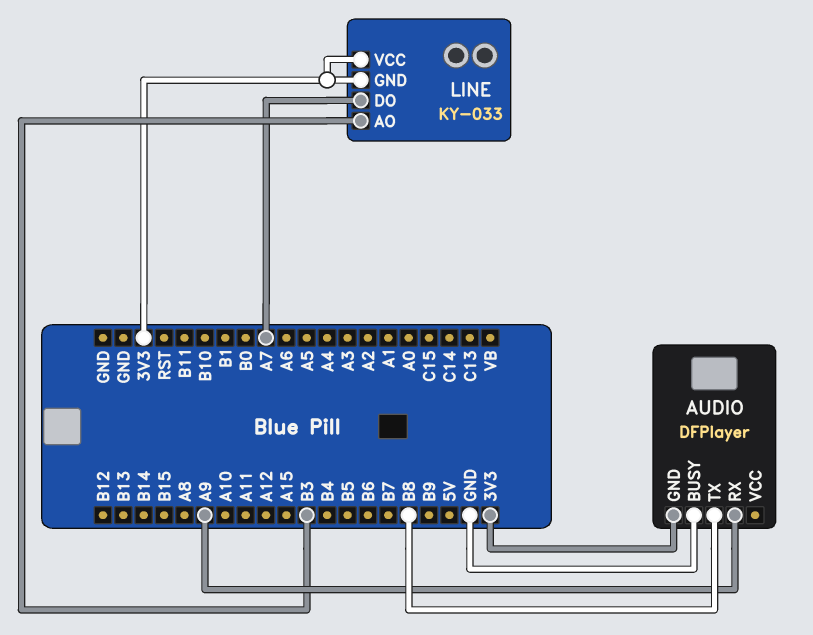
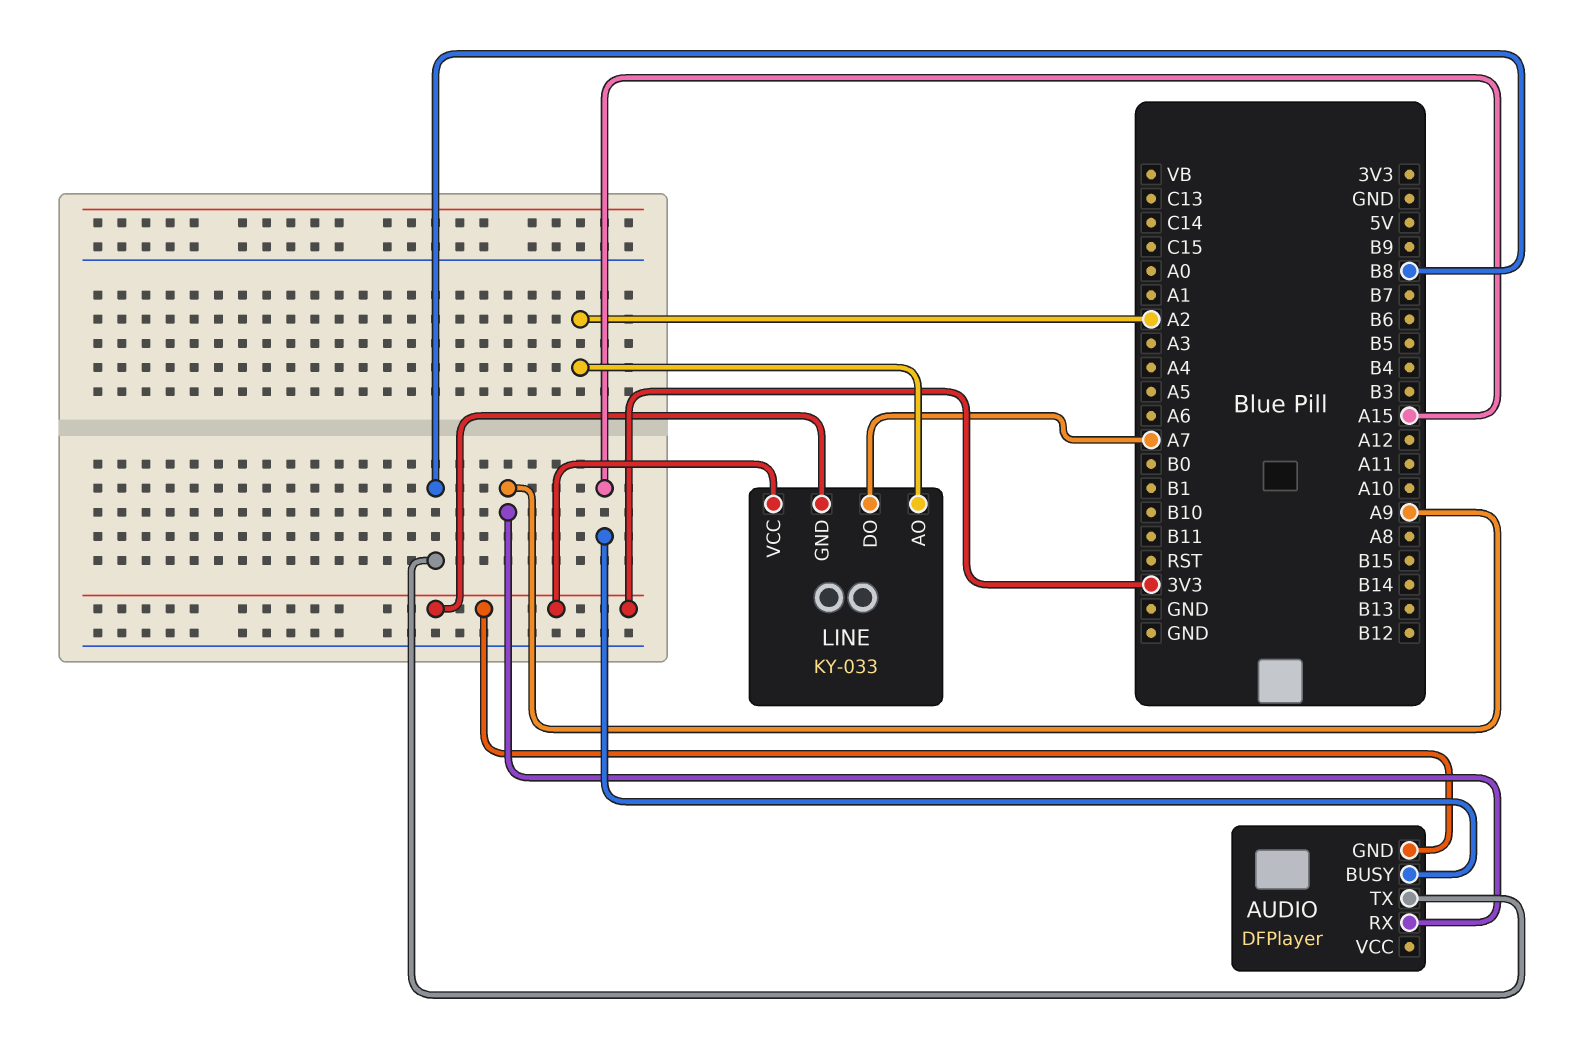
AUDIO pin BUSY: GND -> A15
LINE pin AO: B3 -> A2

